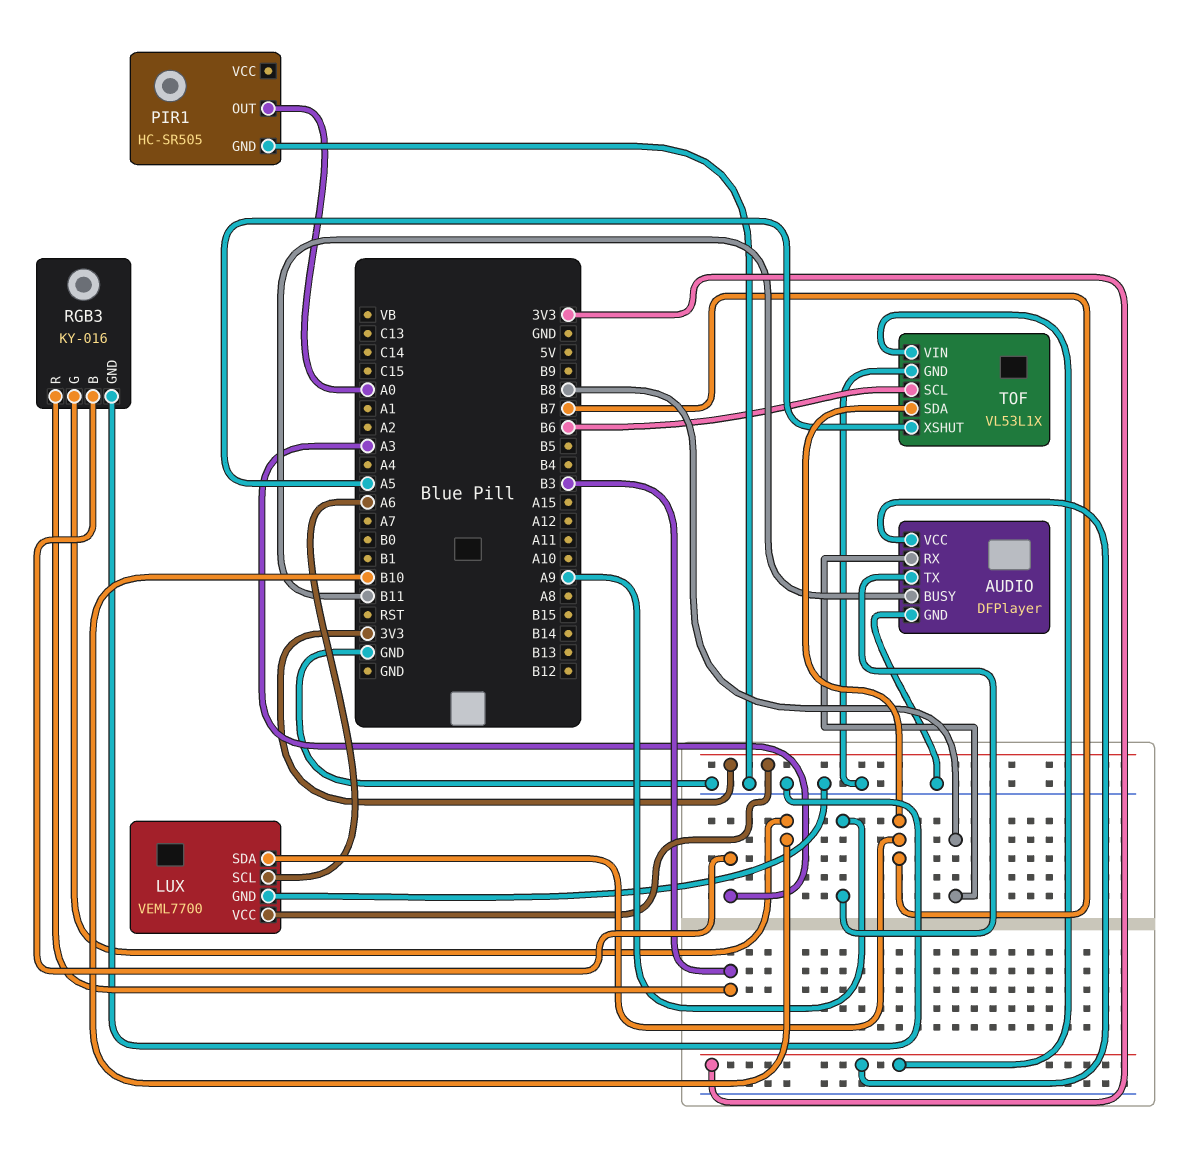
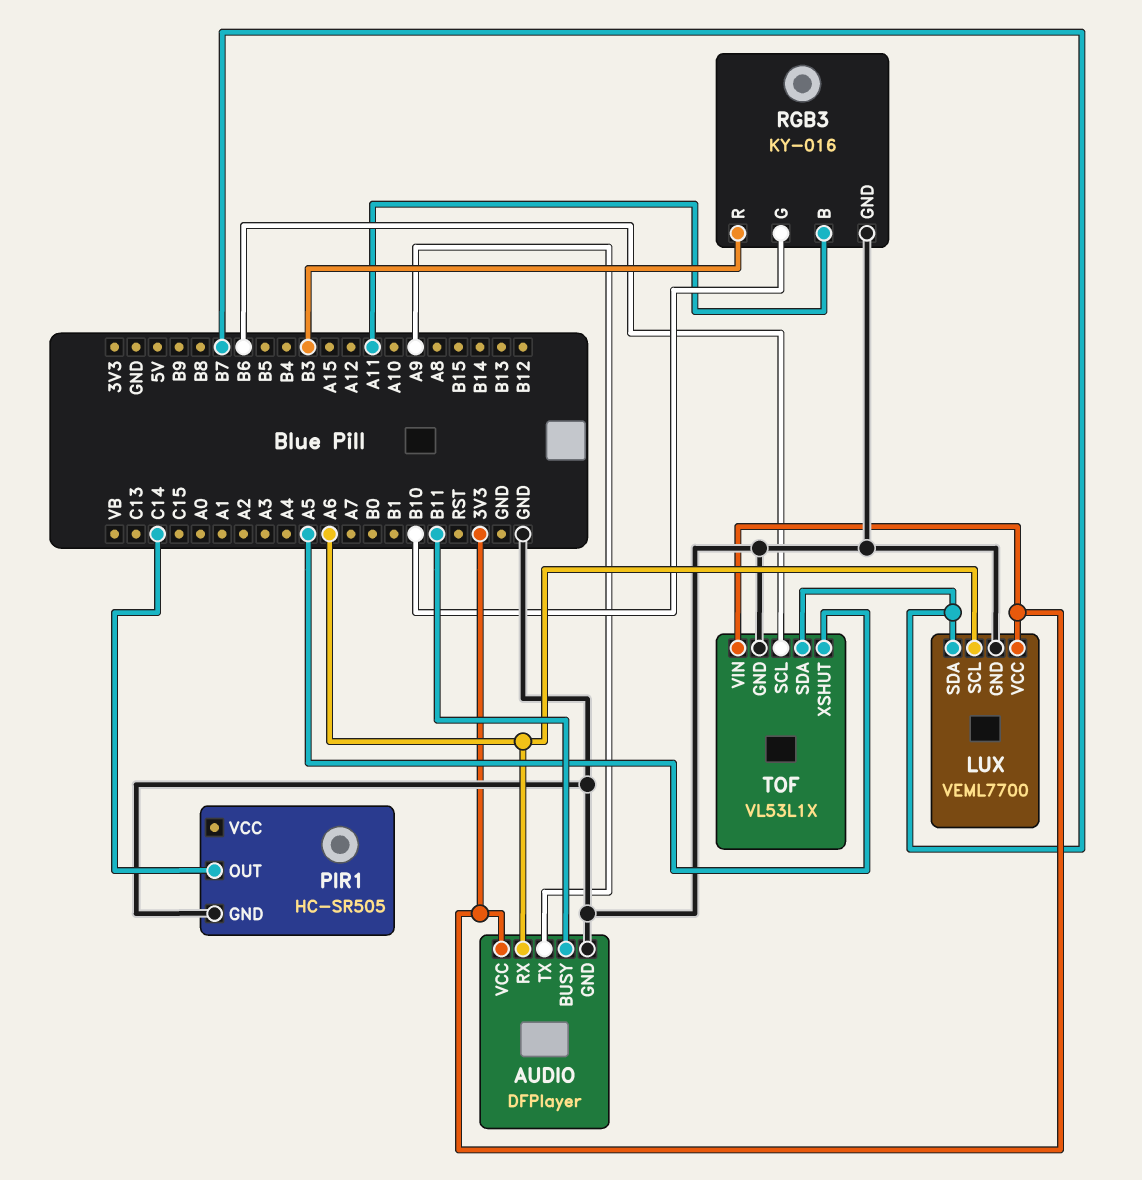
AUDIO pin RX: B8 -> A6
PIR1 pin OUT: A0 -> C14
RGB3 pin B: A3 -> A11

